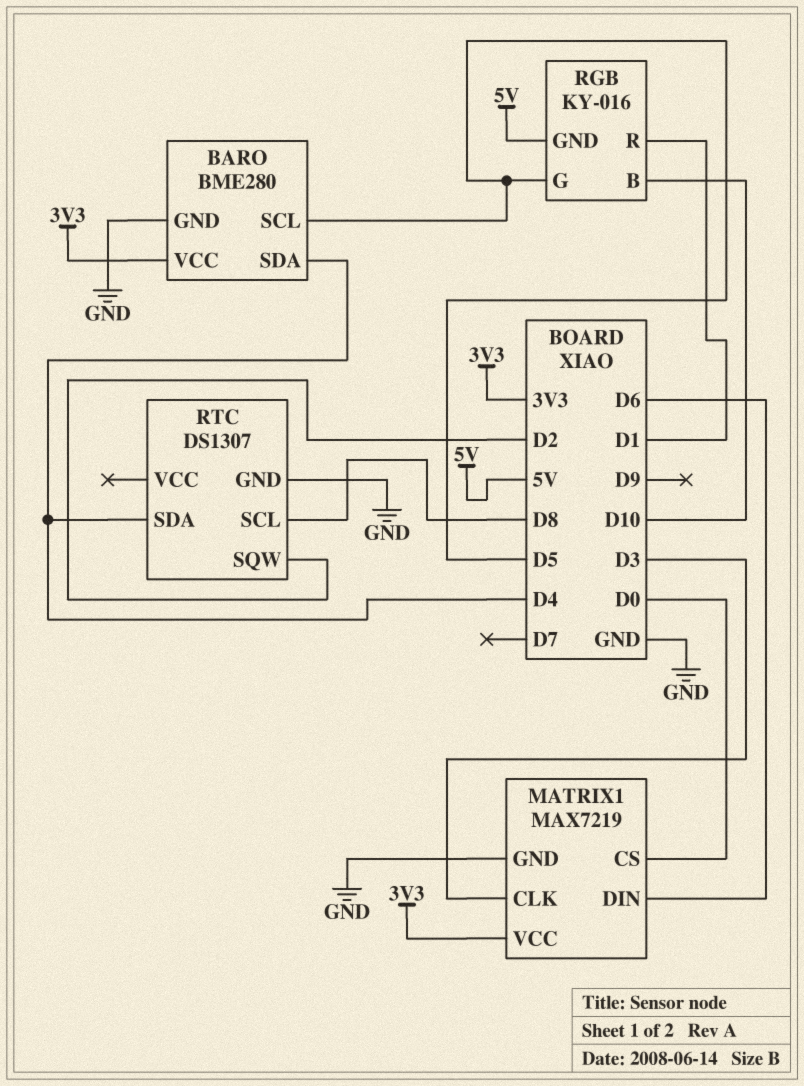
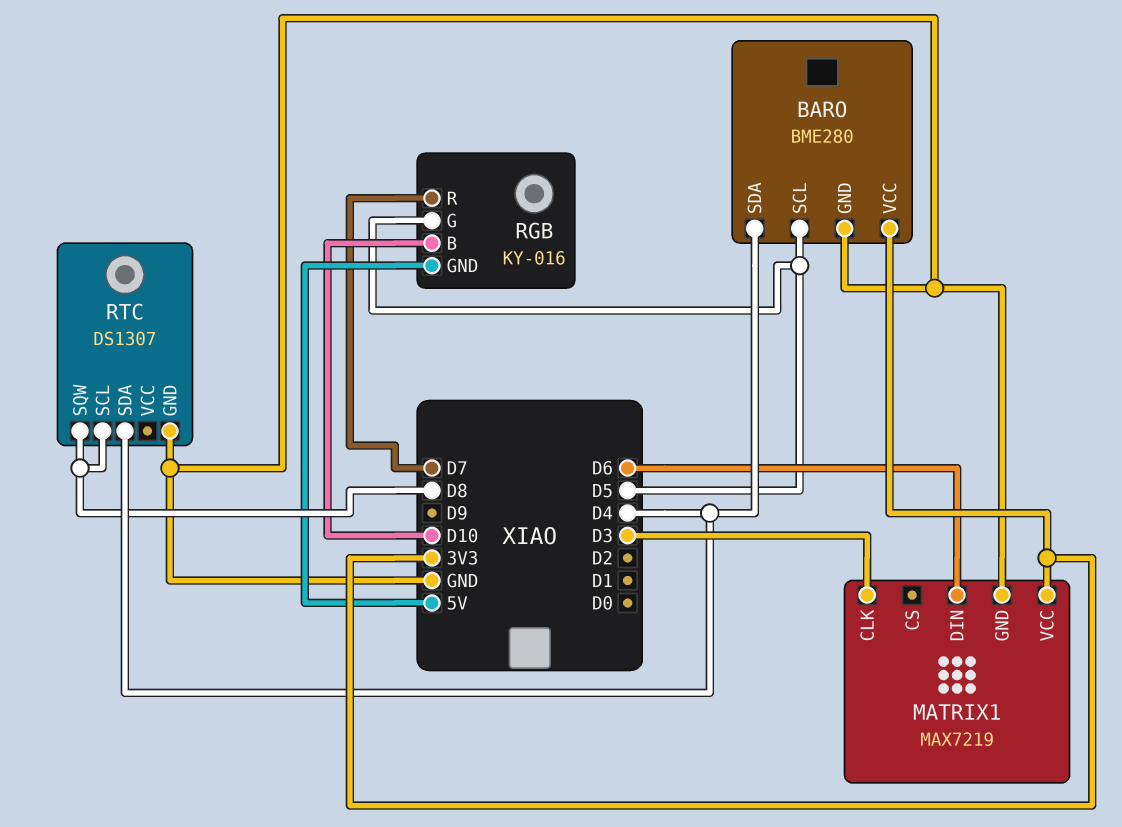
MATRIX1 pin CS: D0 -> none
RGB pin R: D1 -> D7
RTC pin SQW: D2 -> D8

